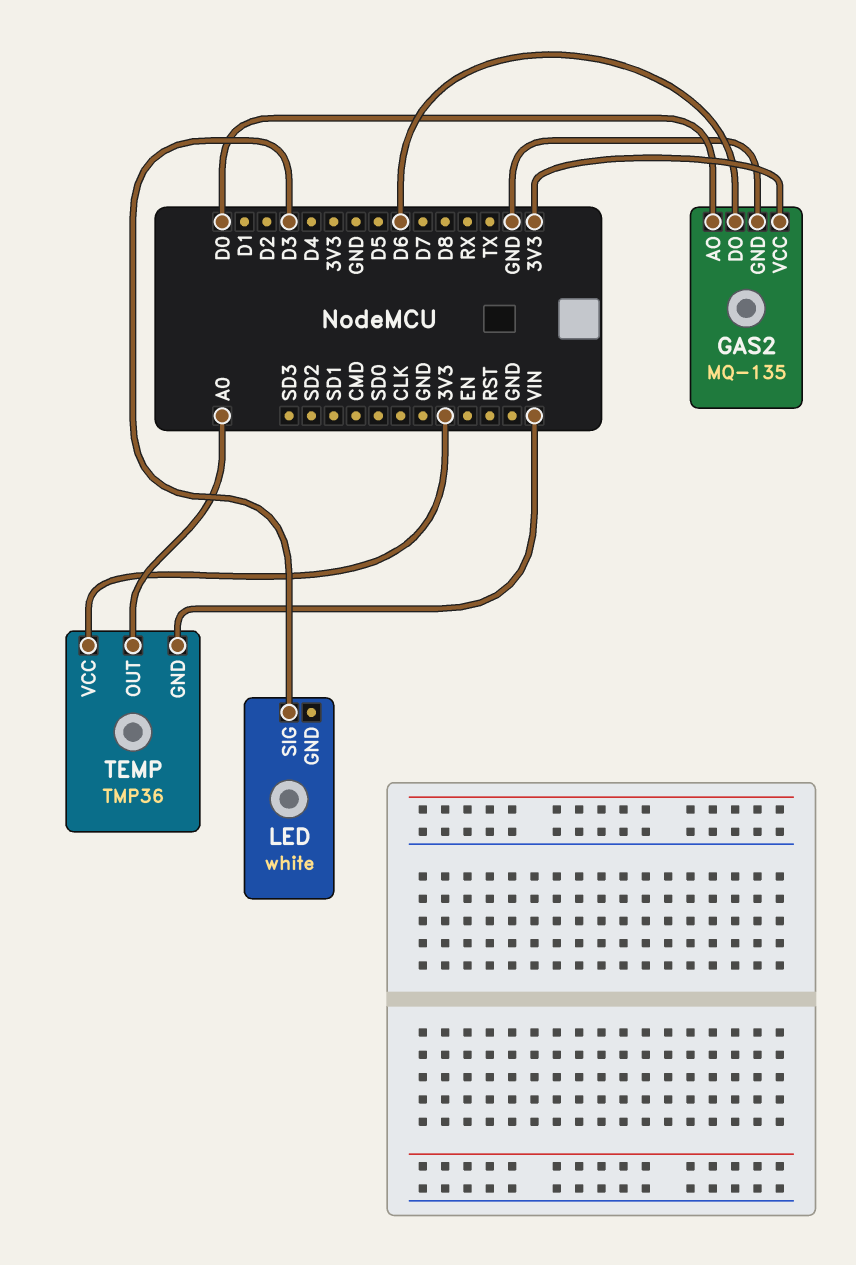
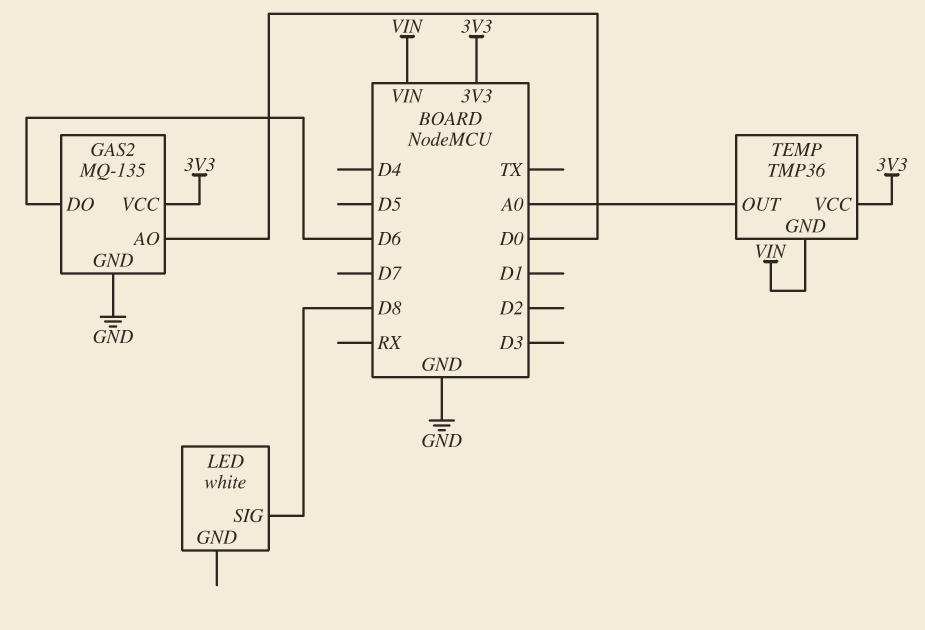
LED pin SIG: D3 -> D8

